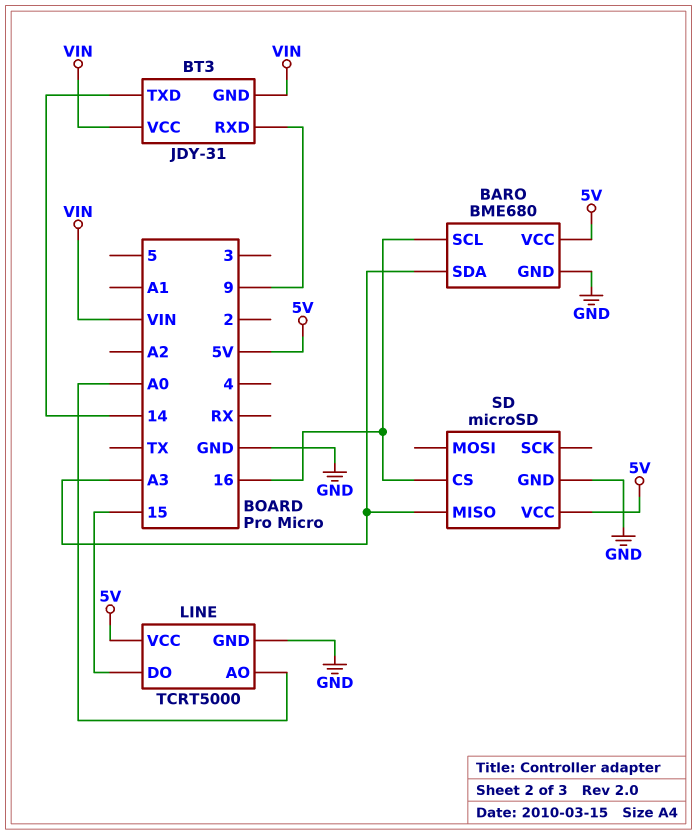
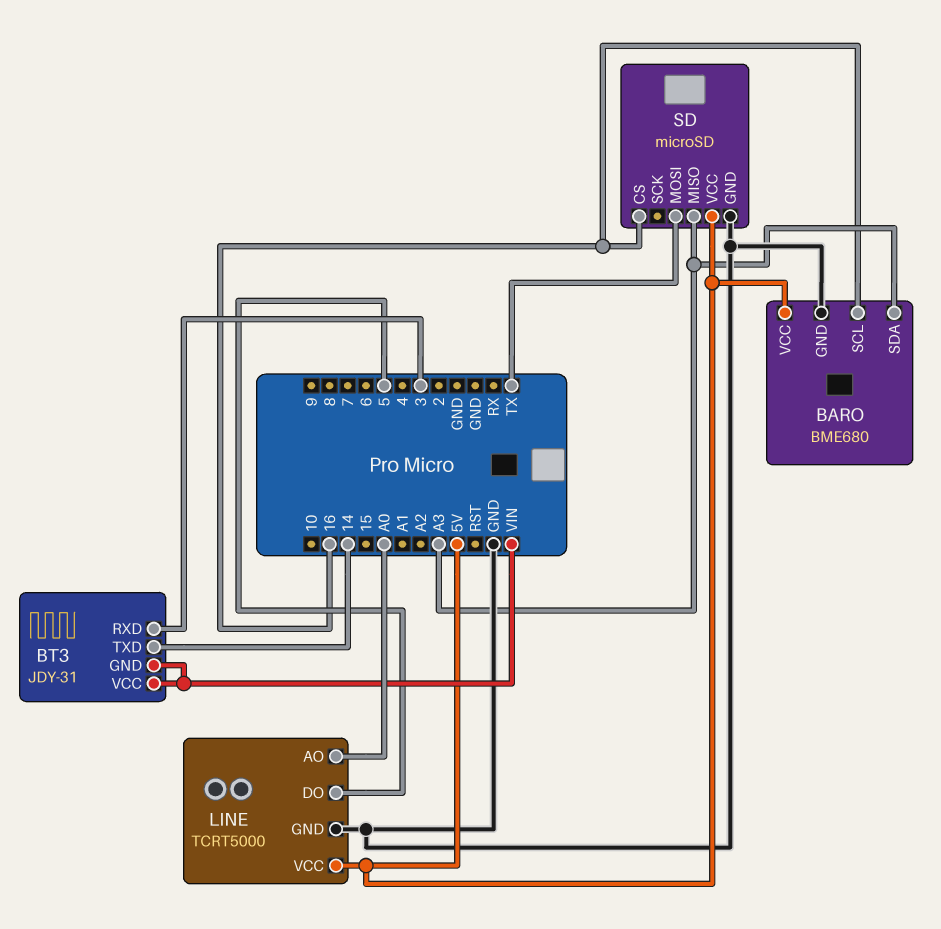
BT3 pin RXD: 9 -> 3
LINE pin DO: 15 -> 5
SD pin MOSI: none -> TX

